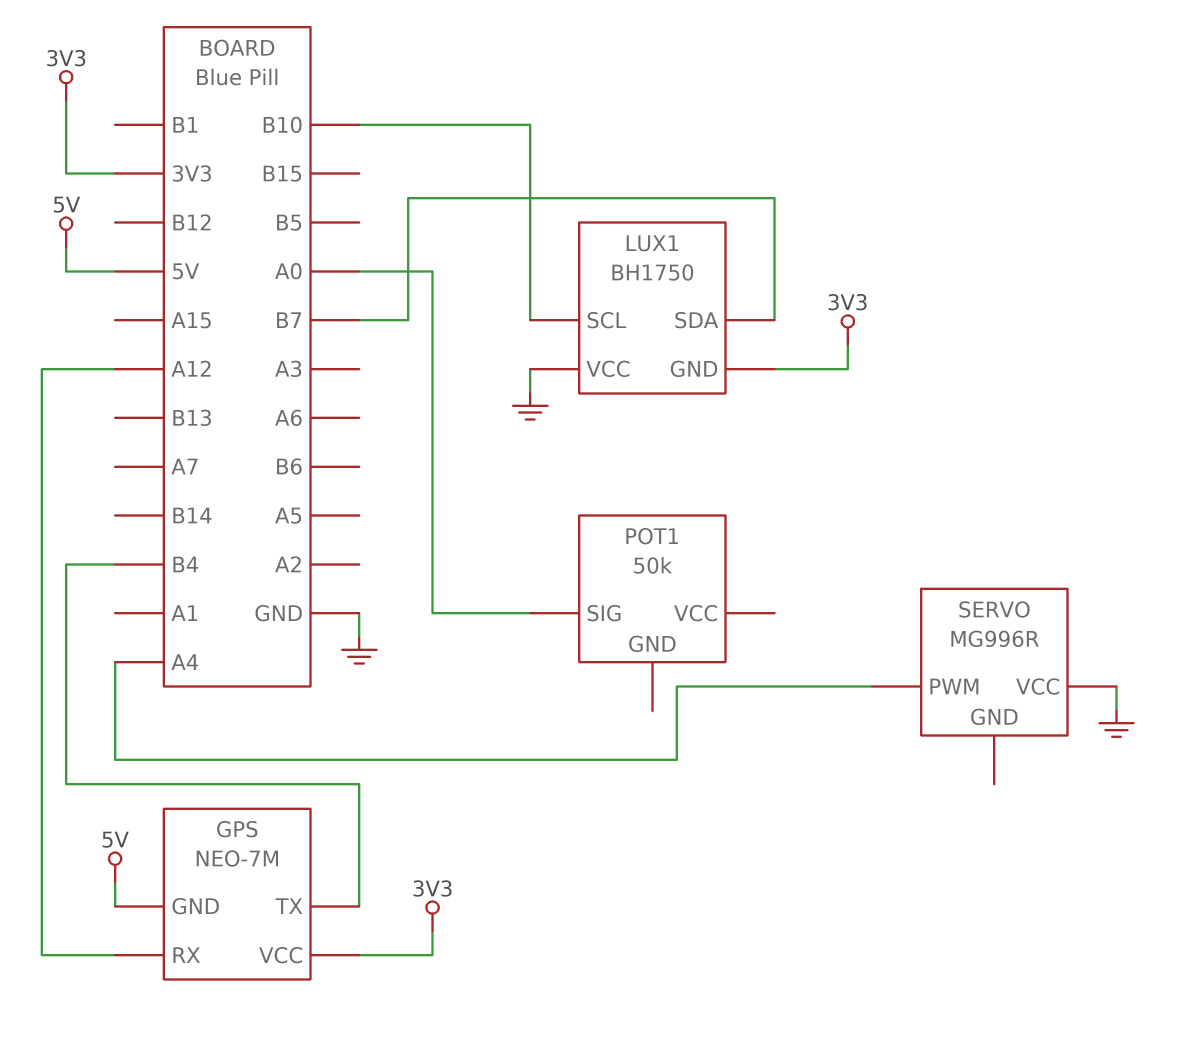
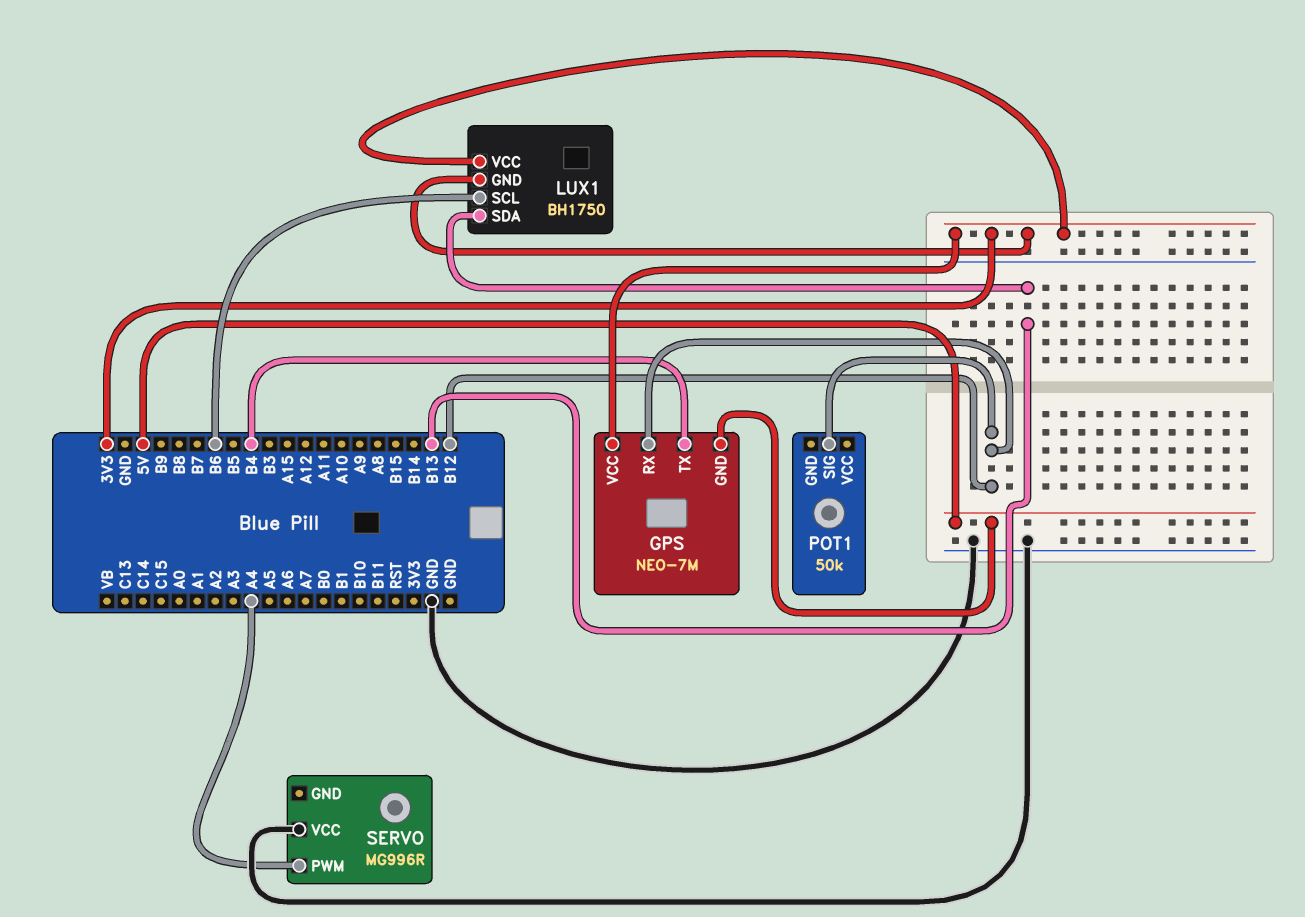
GPS pin RX: A12 -> B12
LUX1 pin SCL: B10 -> B6
LUX1 pin SDA: B7 -> B13
LUX1 pin VCC: GND -> 3V3
POT1 pin SIG: A0 -> B12

